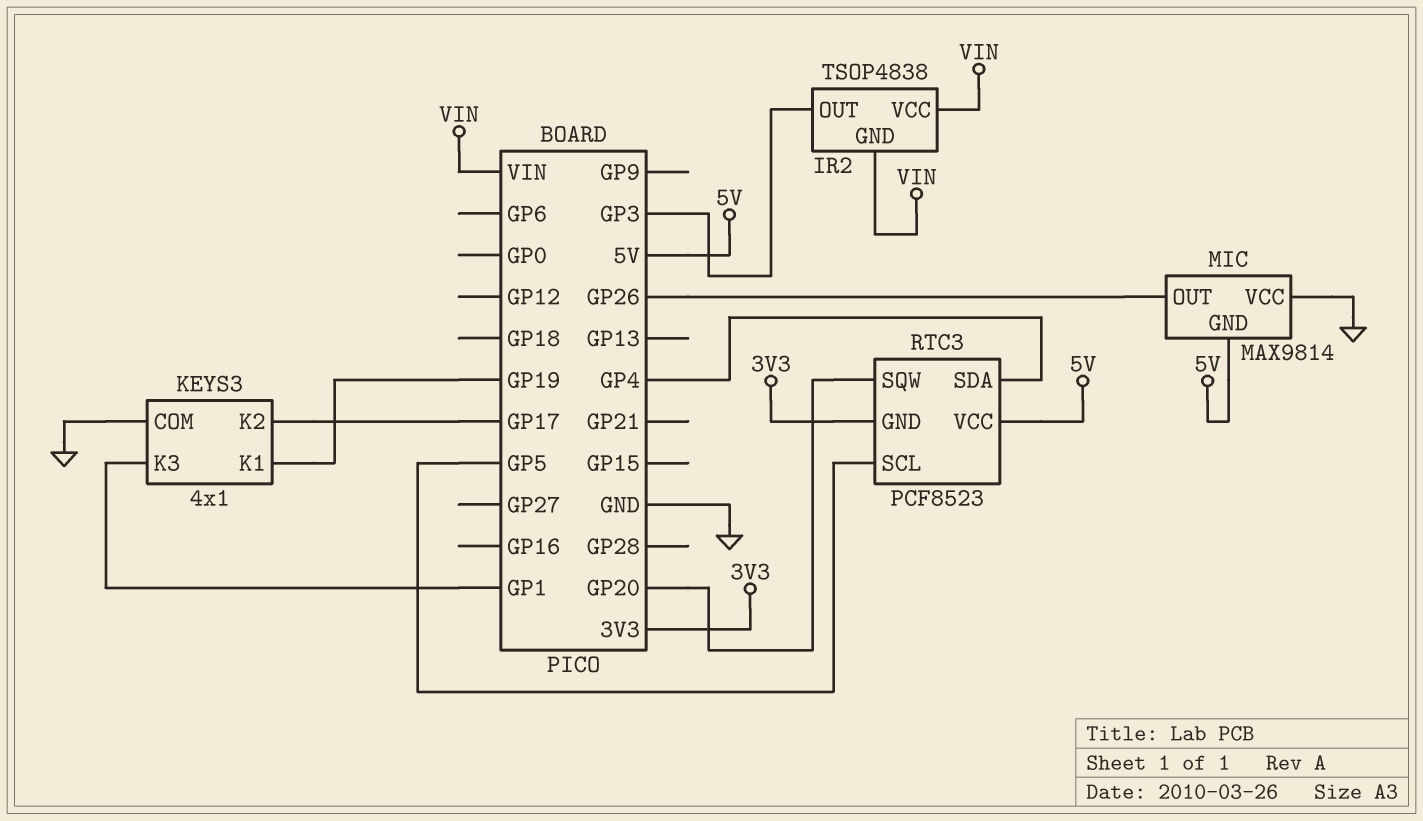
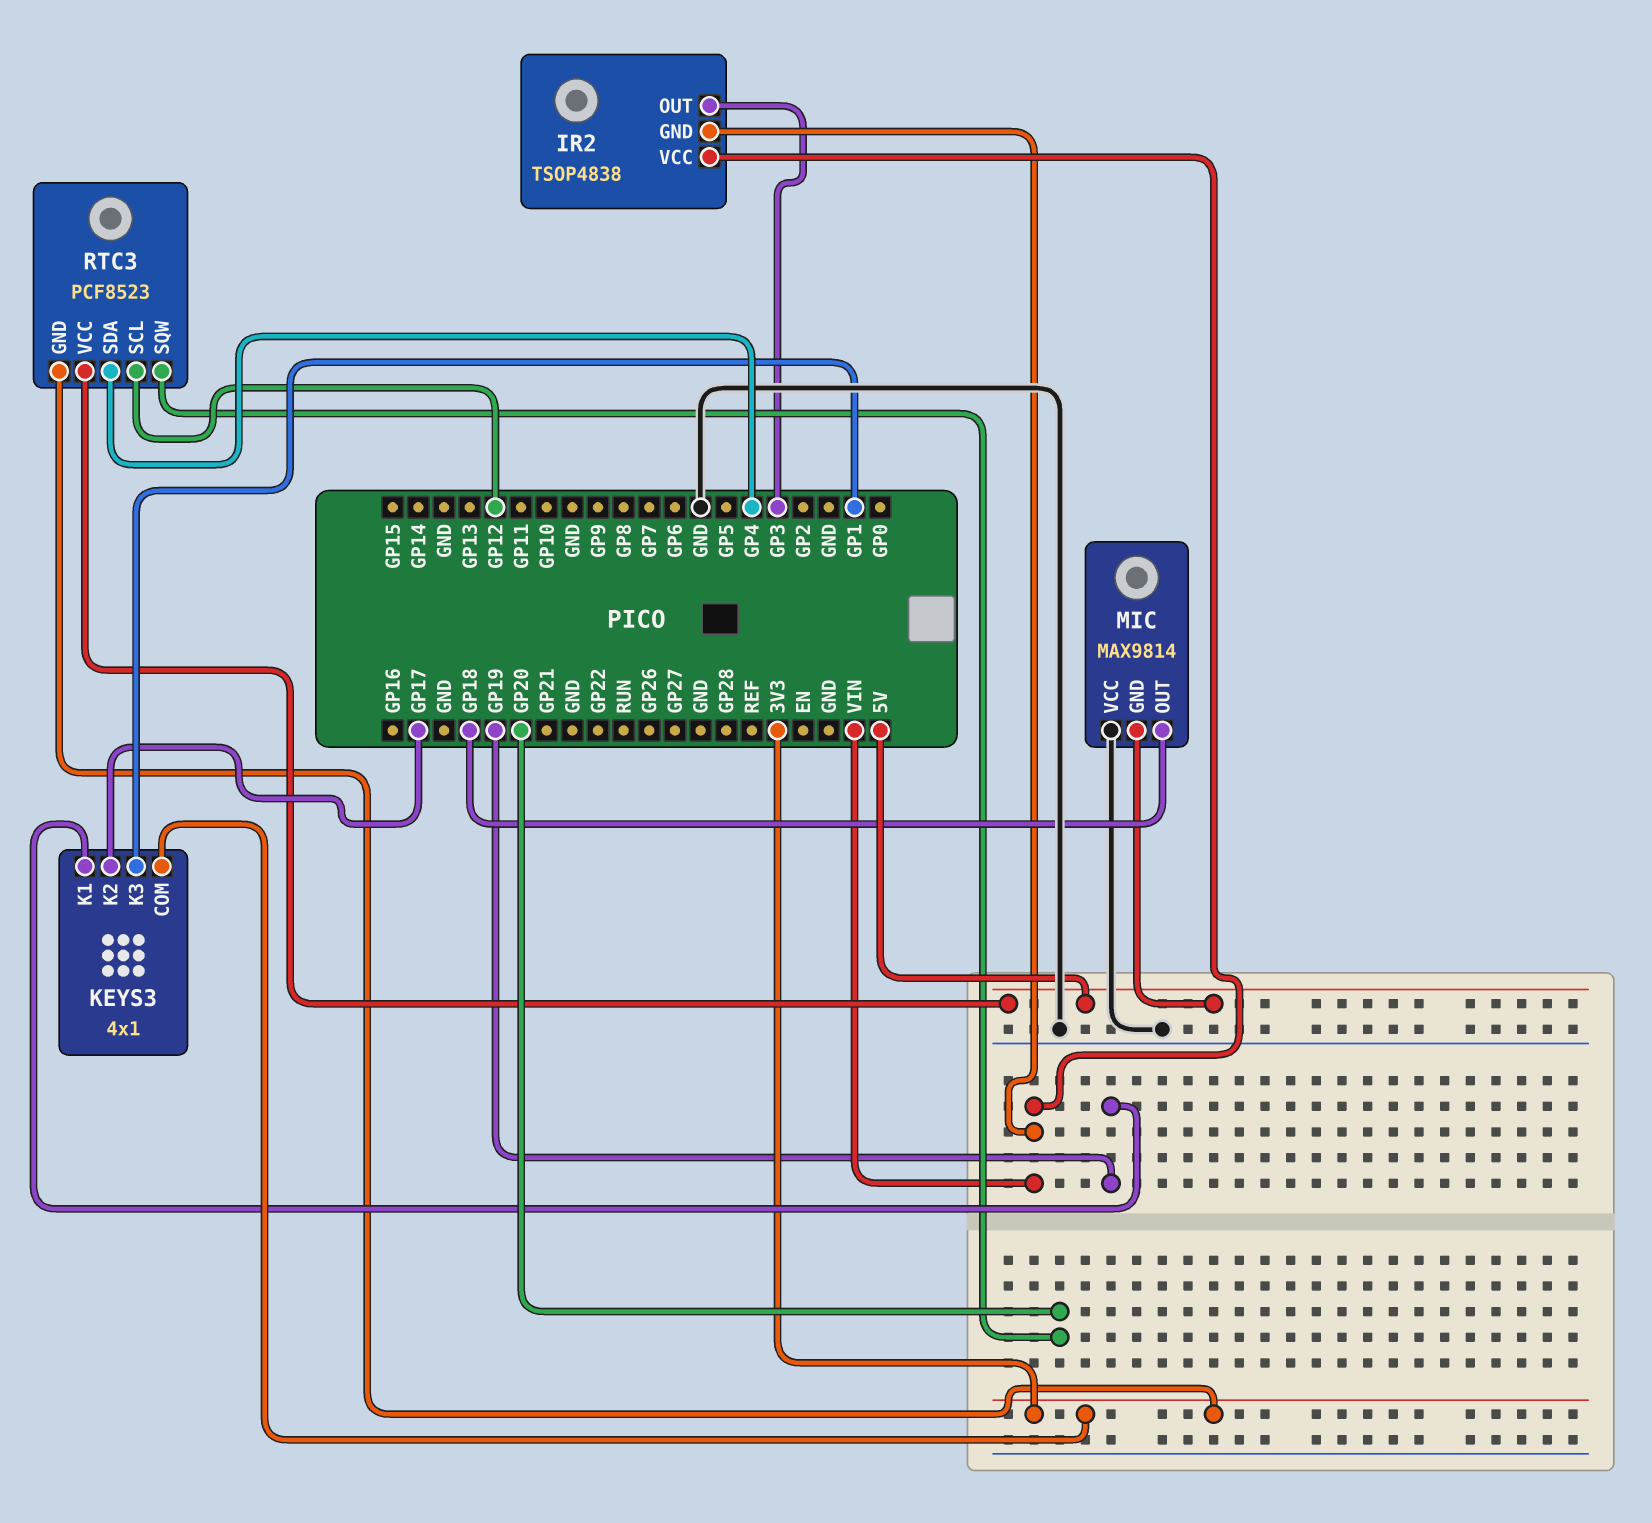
KEYS3 pin COM: GND -> 3V3
MIC pin OUT: GP26 -> GP18
RTC3 pin SCL: GP5 -> GP12

